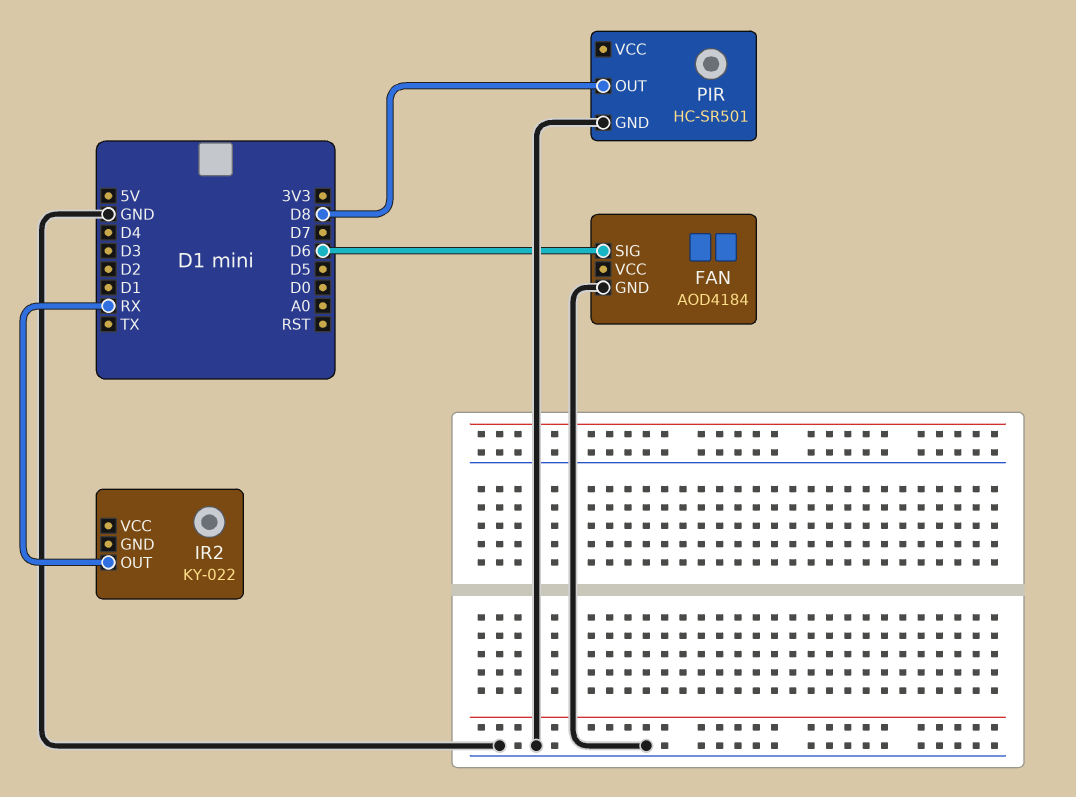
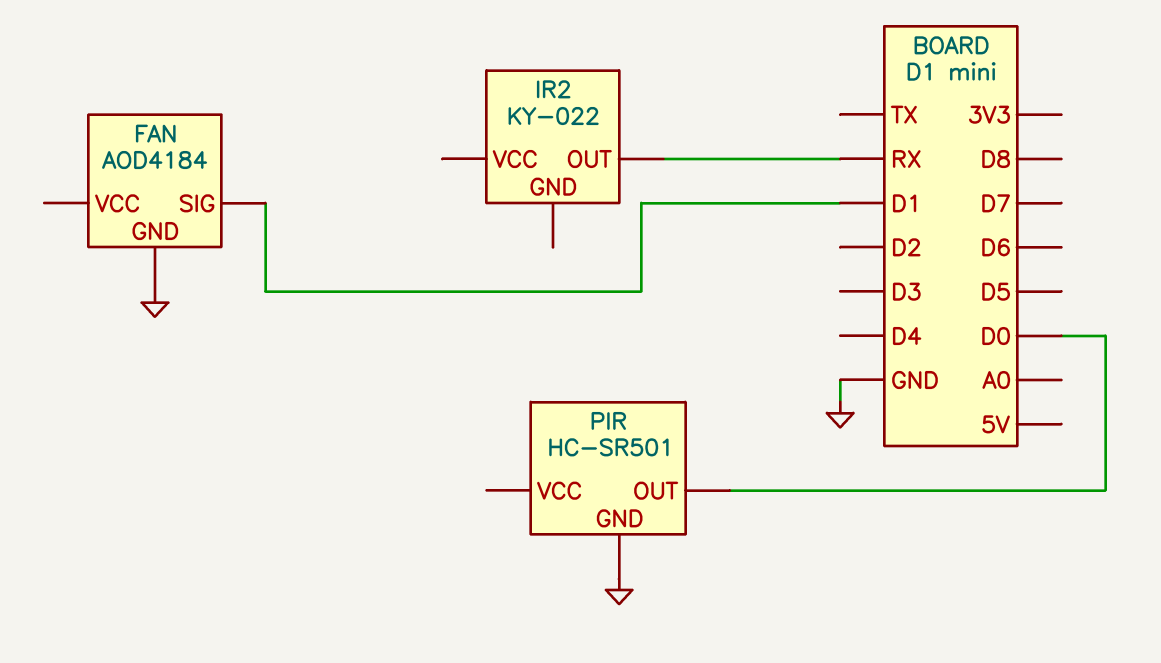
FAN pin SIG: D6 -> D1
PIR pin OUT: D8 -> D0

